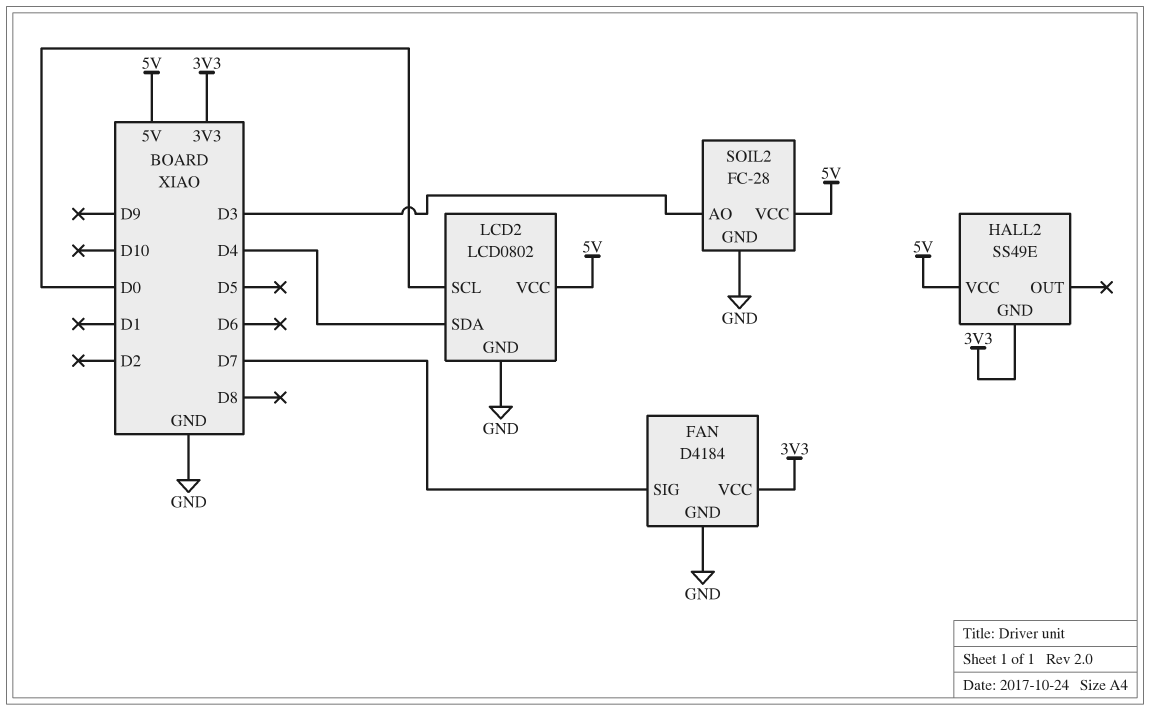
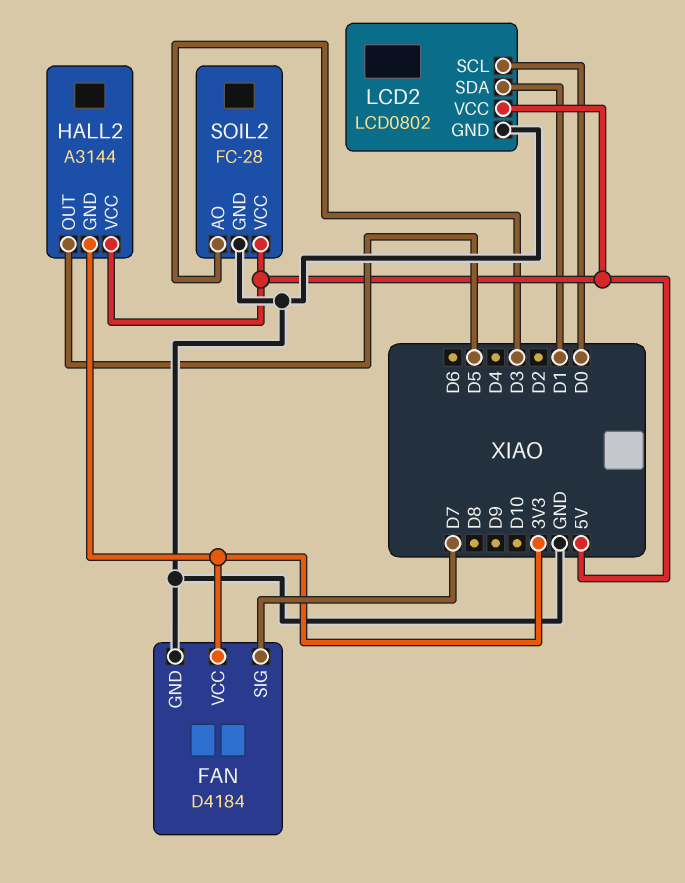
HALL2: SS49E -> A3144
HALL2 pin OUT: none -> D5
LCD2 pin SDA: D4 -> D1

